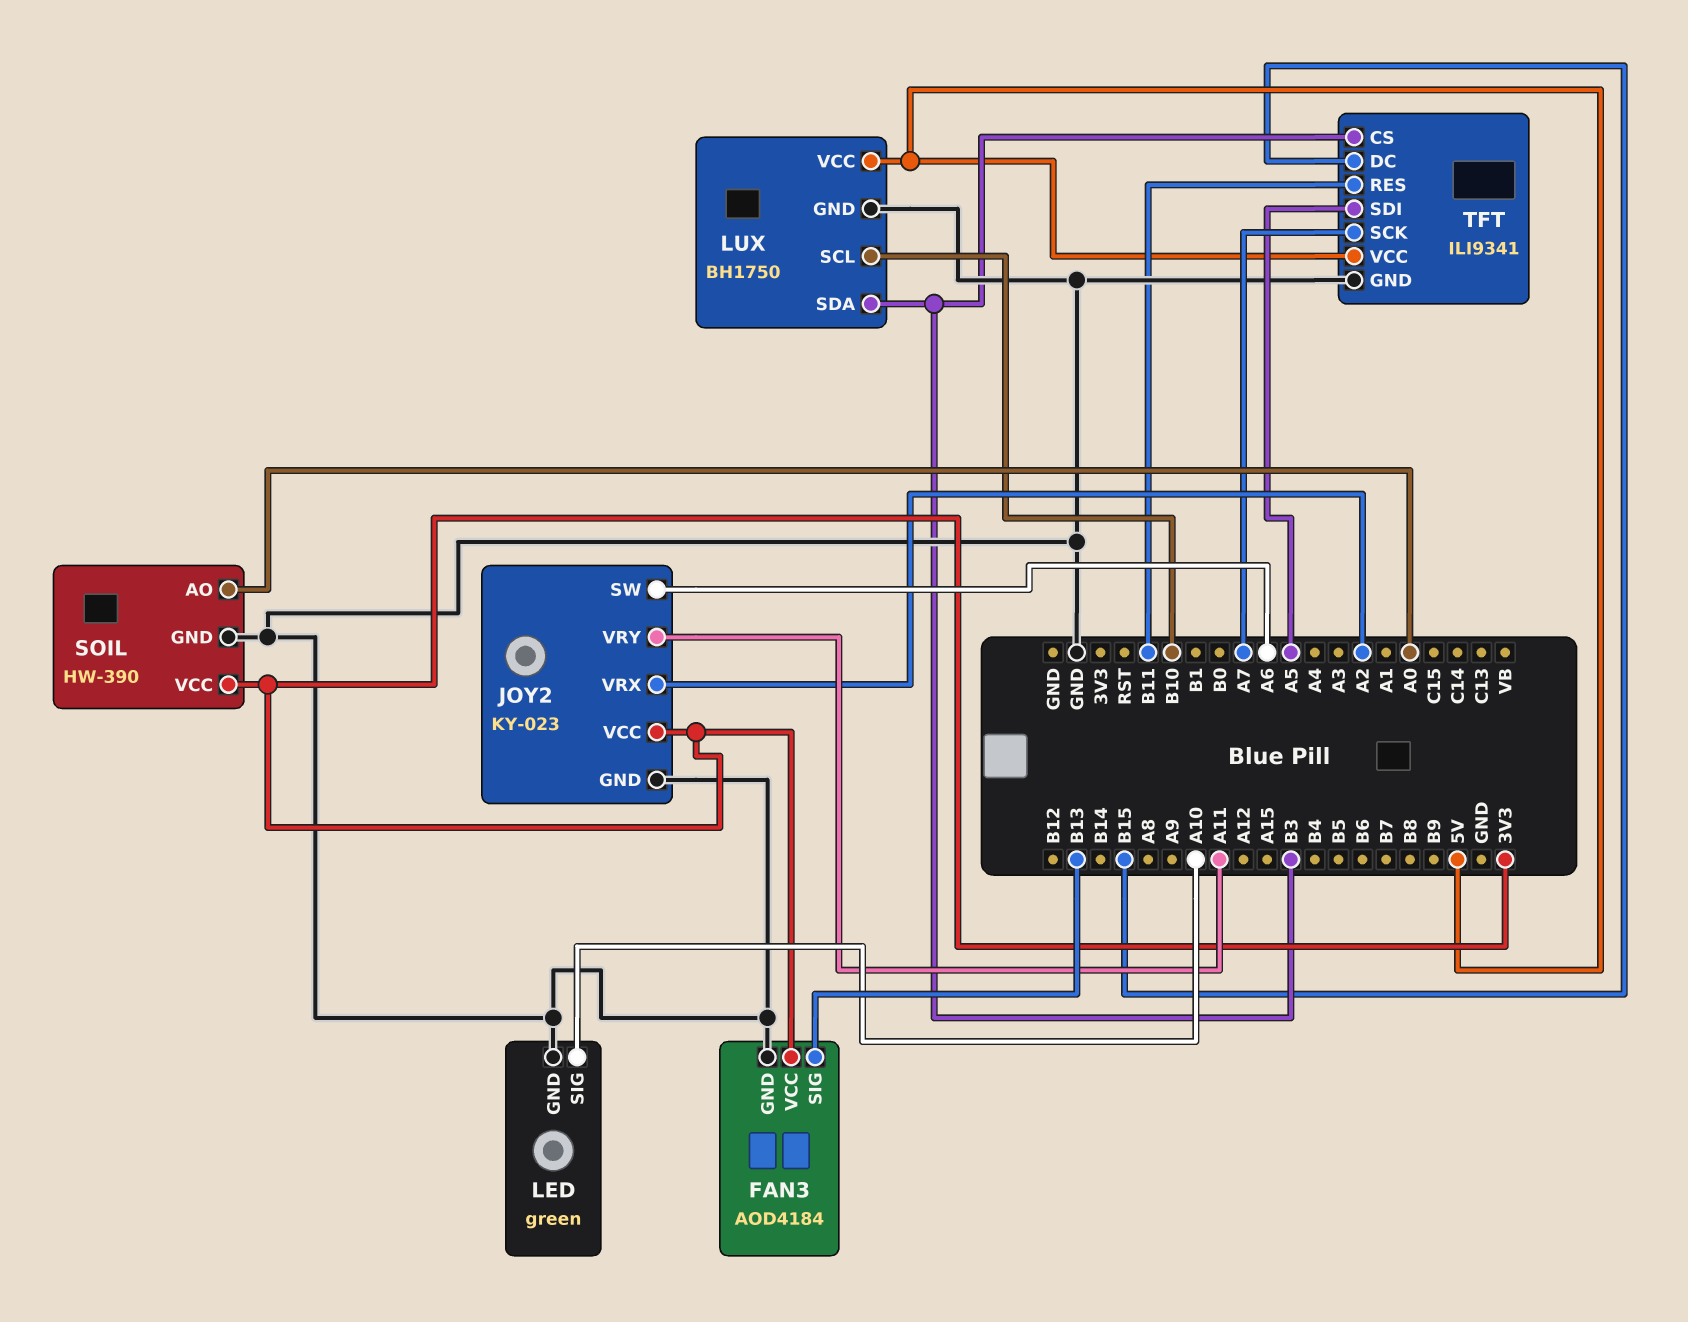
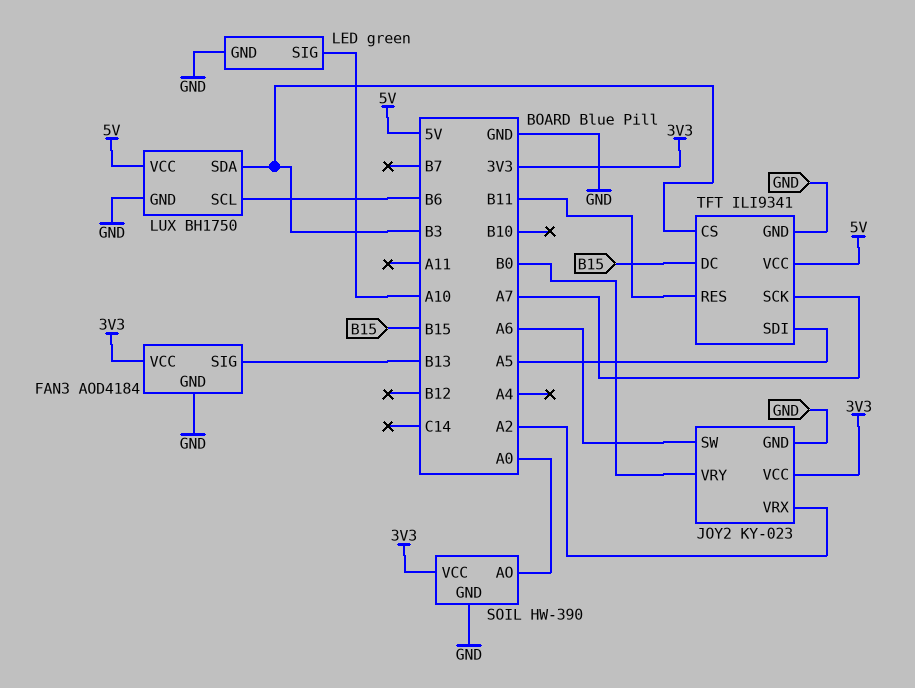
JOY2 pin VRY: A11 -> B0
LUX pin SCL: B10 -> B6

